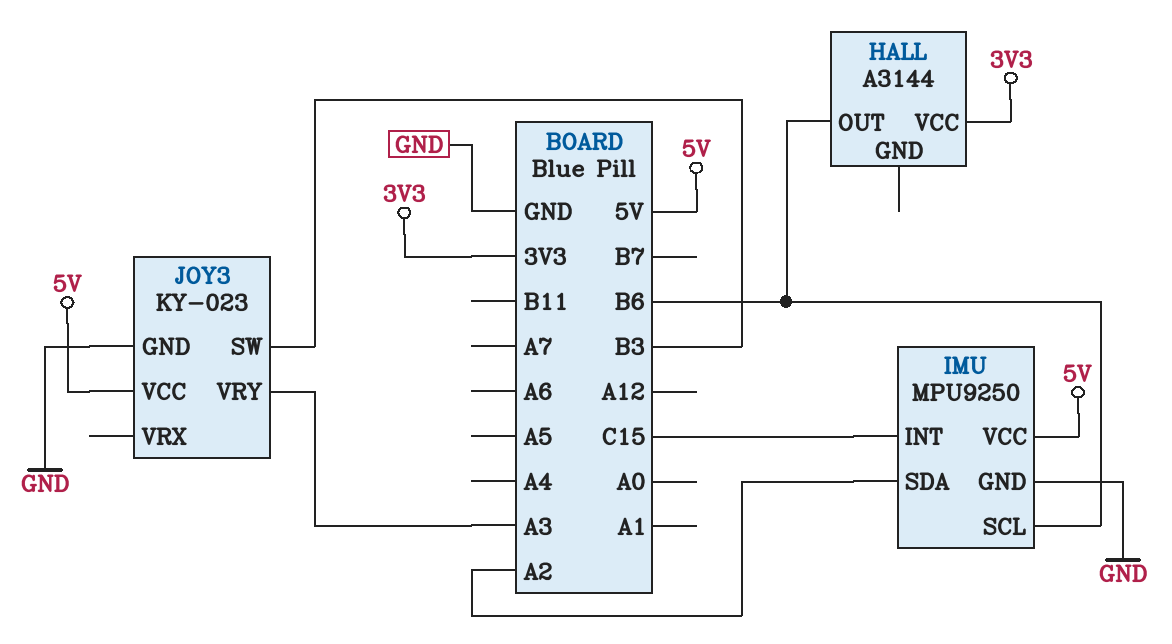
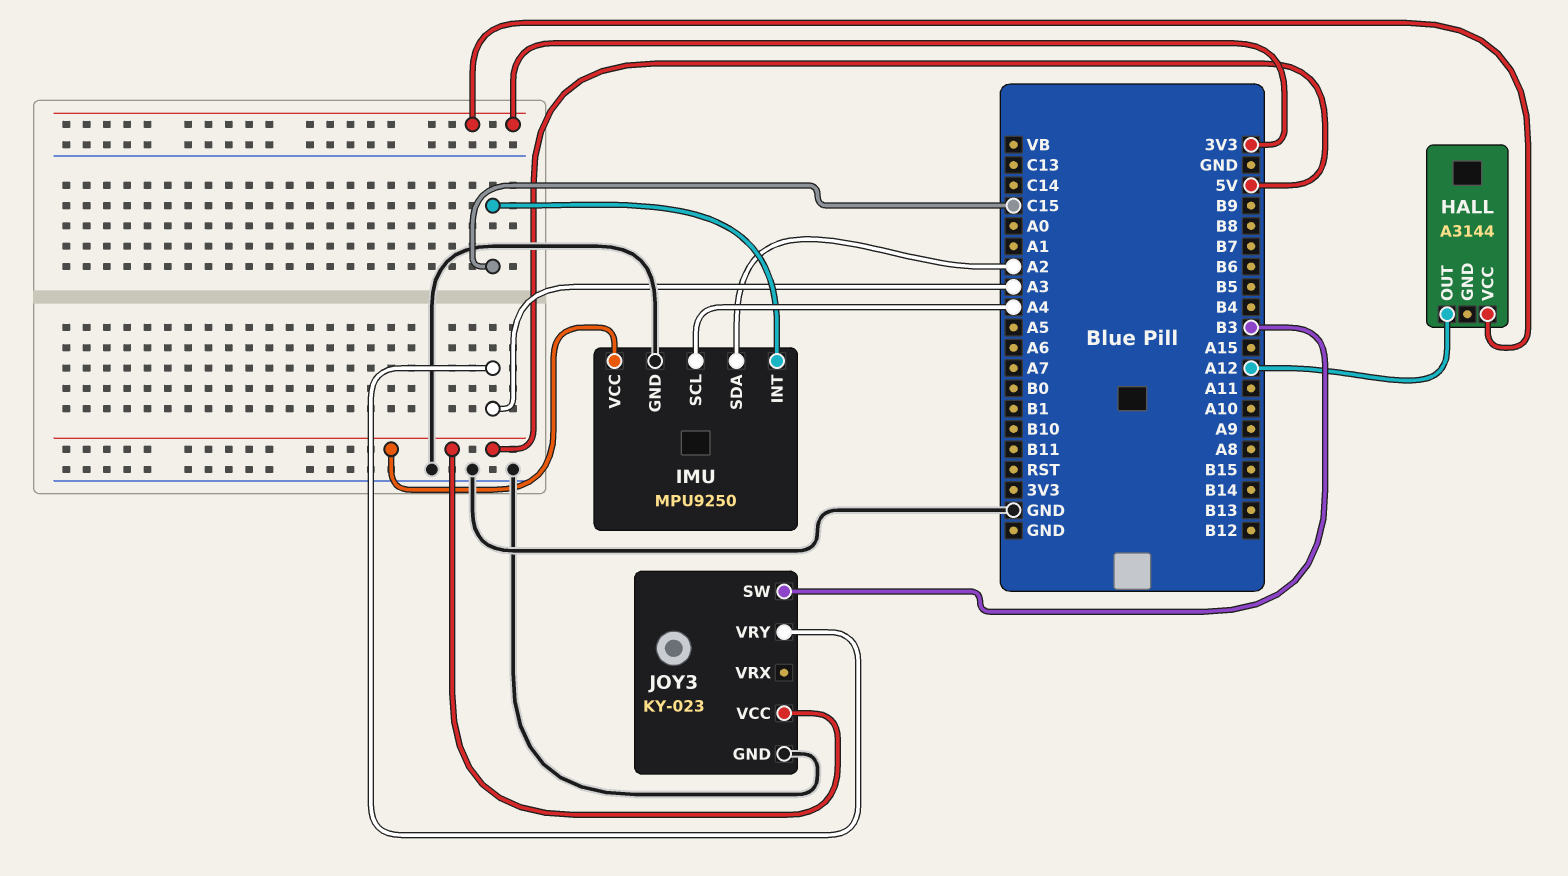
HALL pin OUT: B6 -> A12
IMU pin SCL: B6 -> A4

